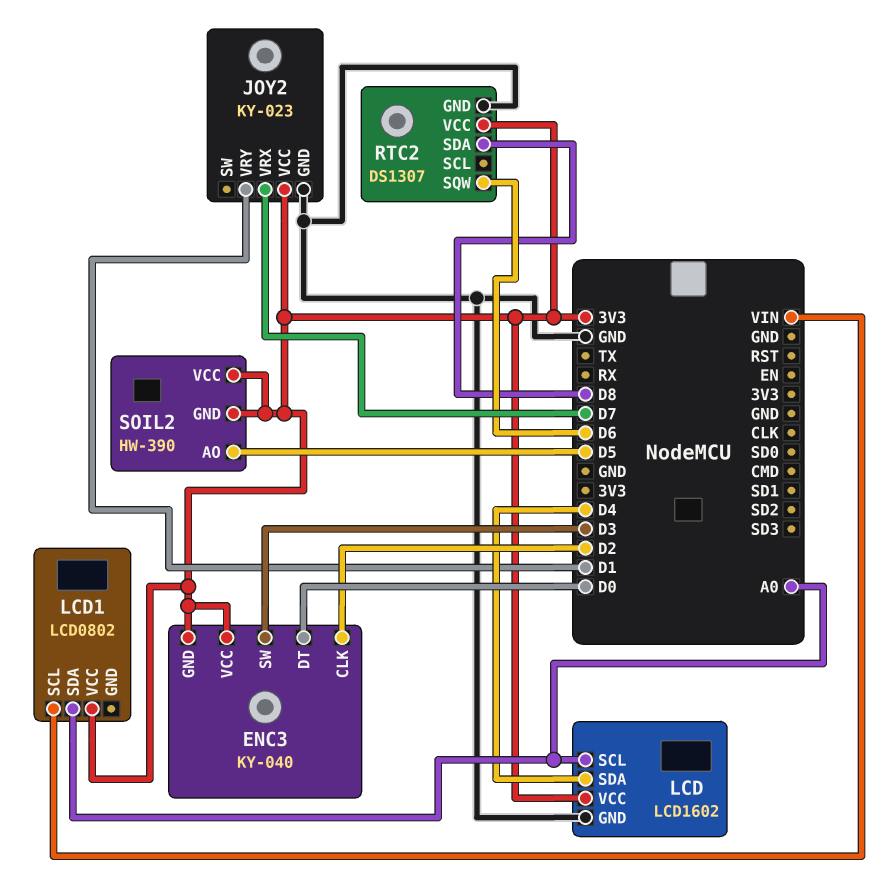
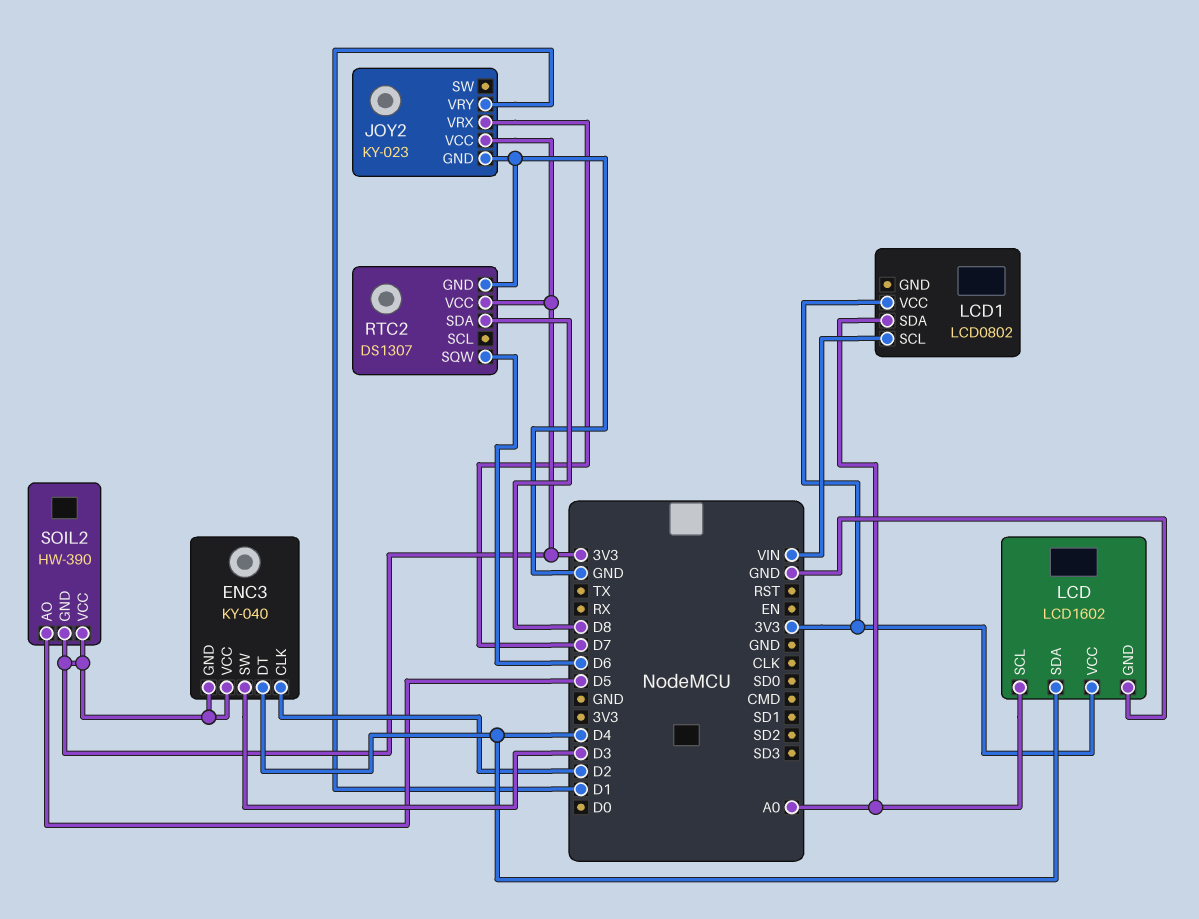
ENC3 pin DT: D0 -> D4

